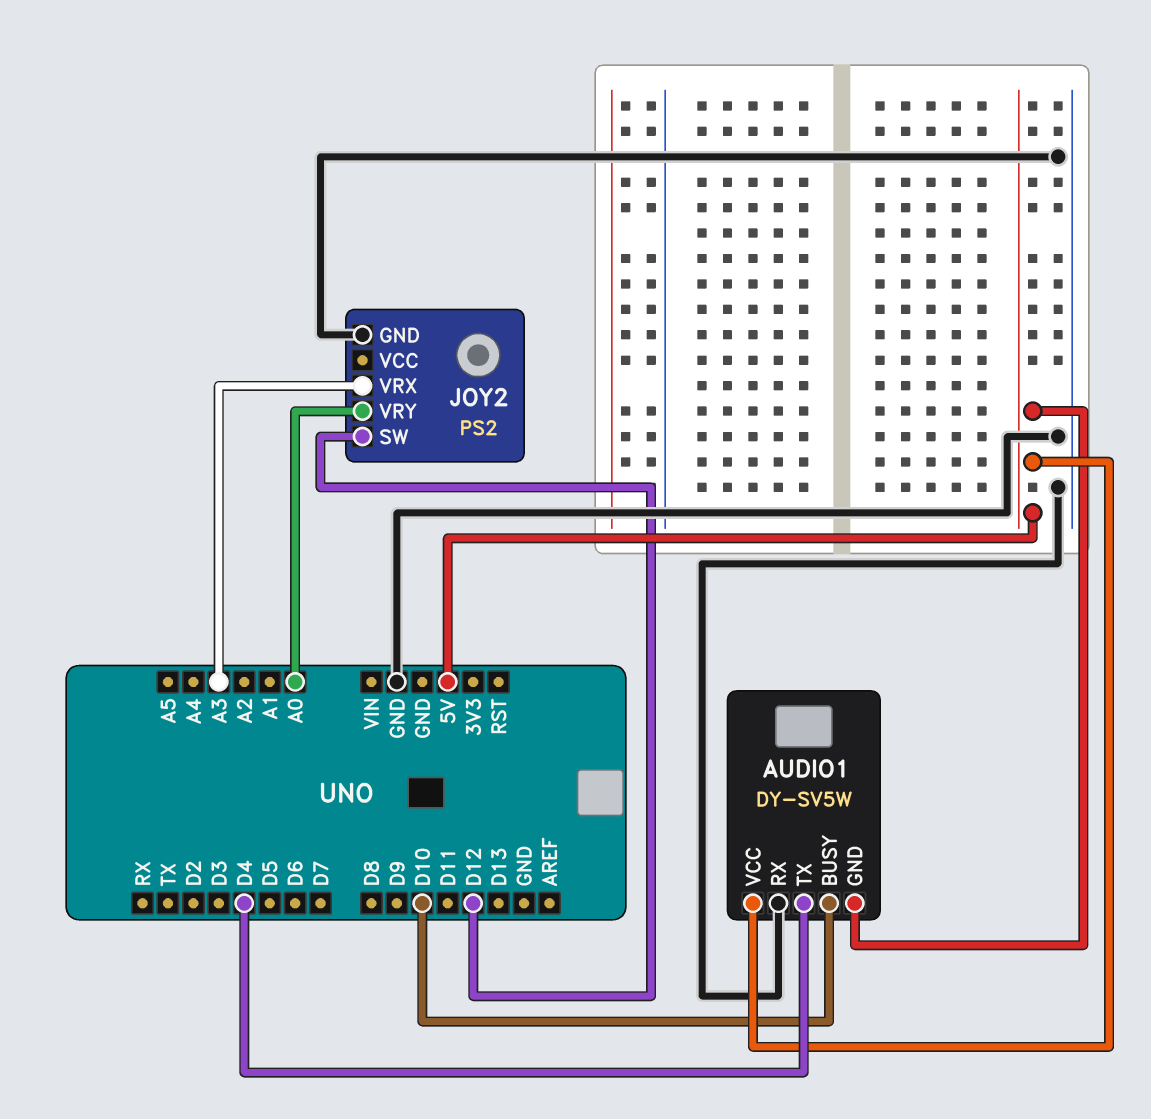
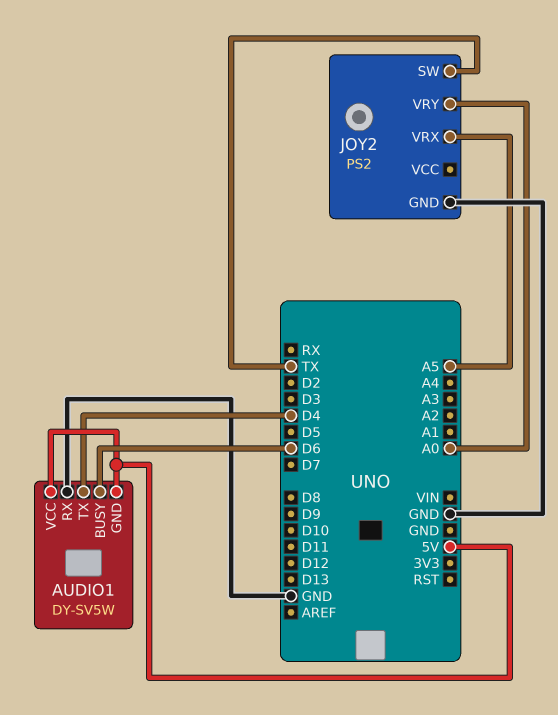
AUDIO1 pin BUSY: D10 -> D6
JOY2 pin SW: D12 -> TX
JOY2 pin VRX: A3 -> A5

